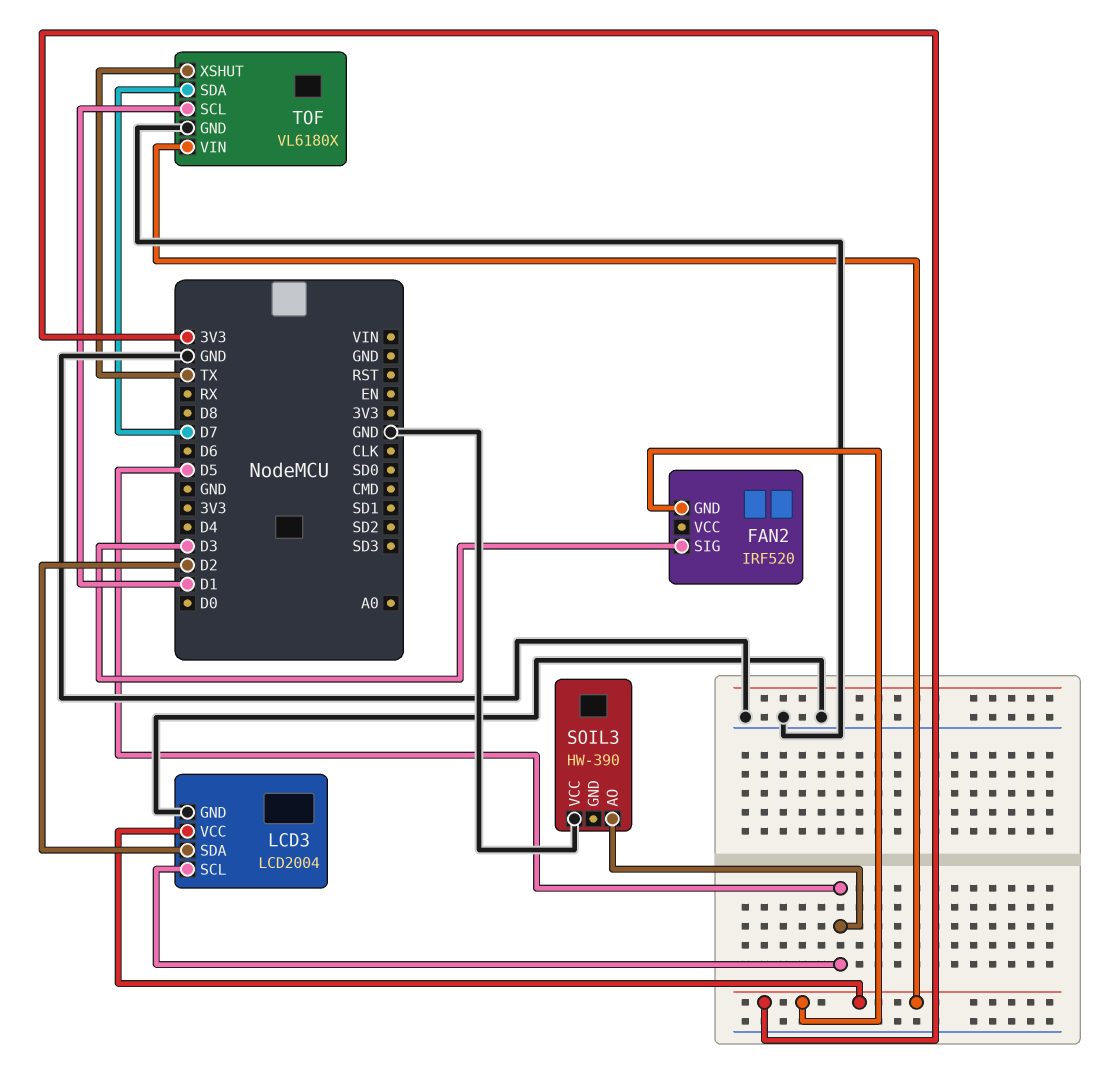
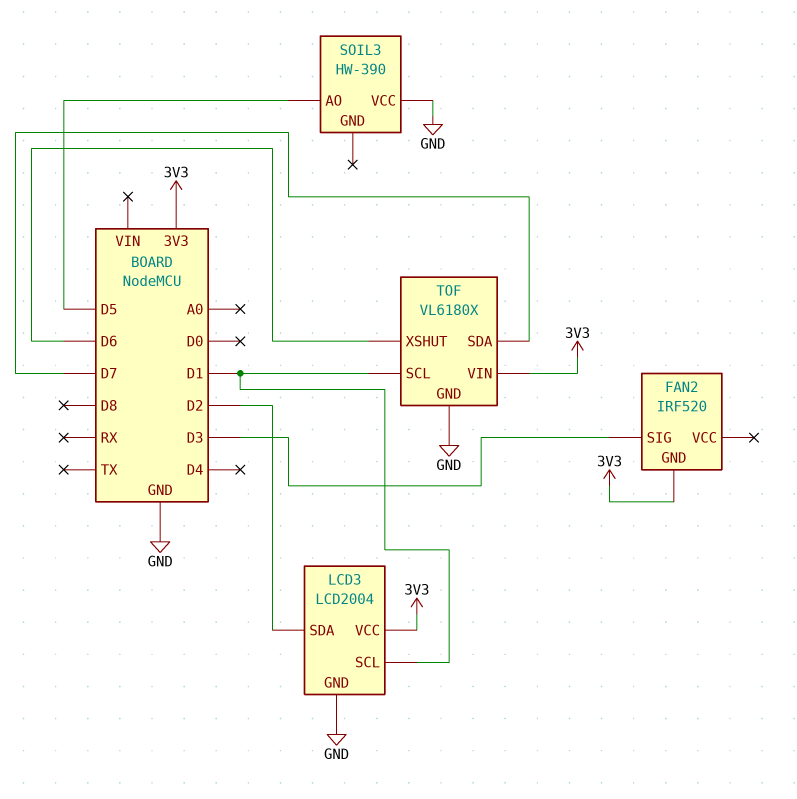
LCD3 pin SCL: D5 -> D1
TOF pin XSHUT: TX -> D6

